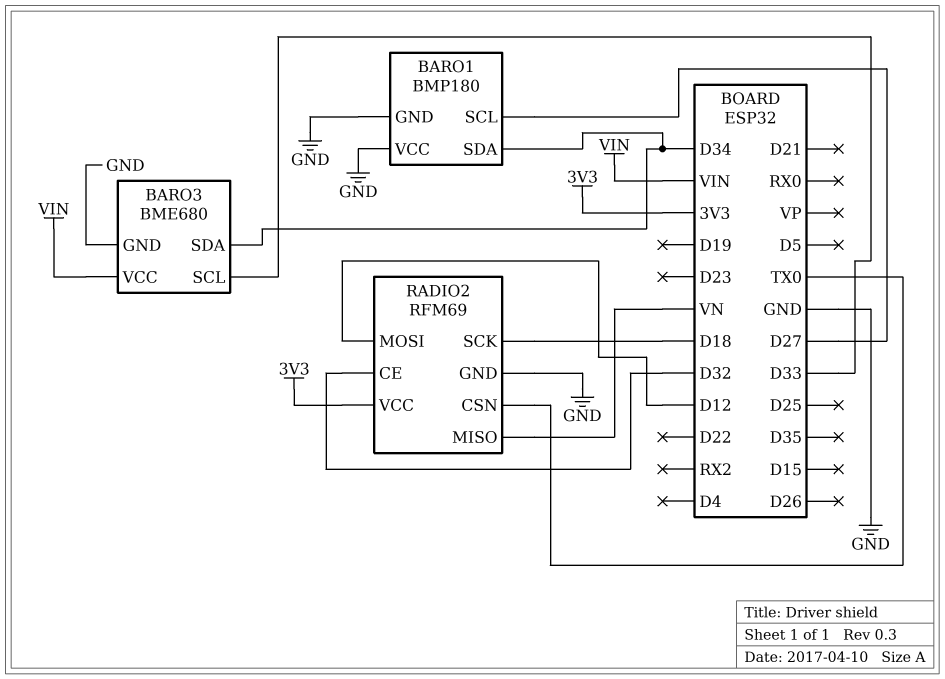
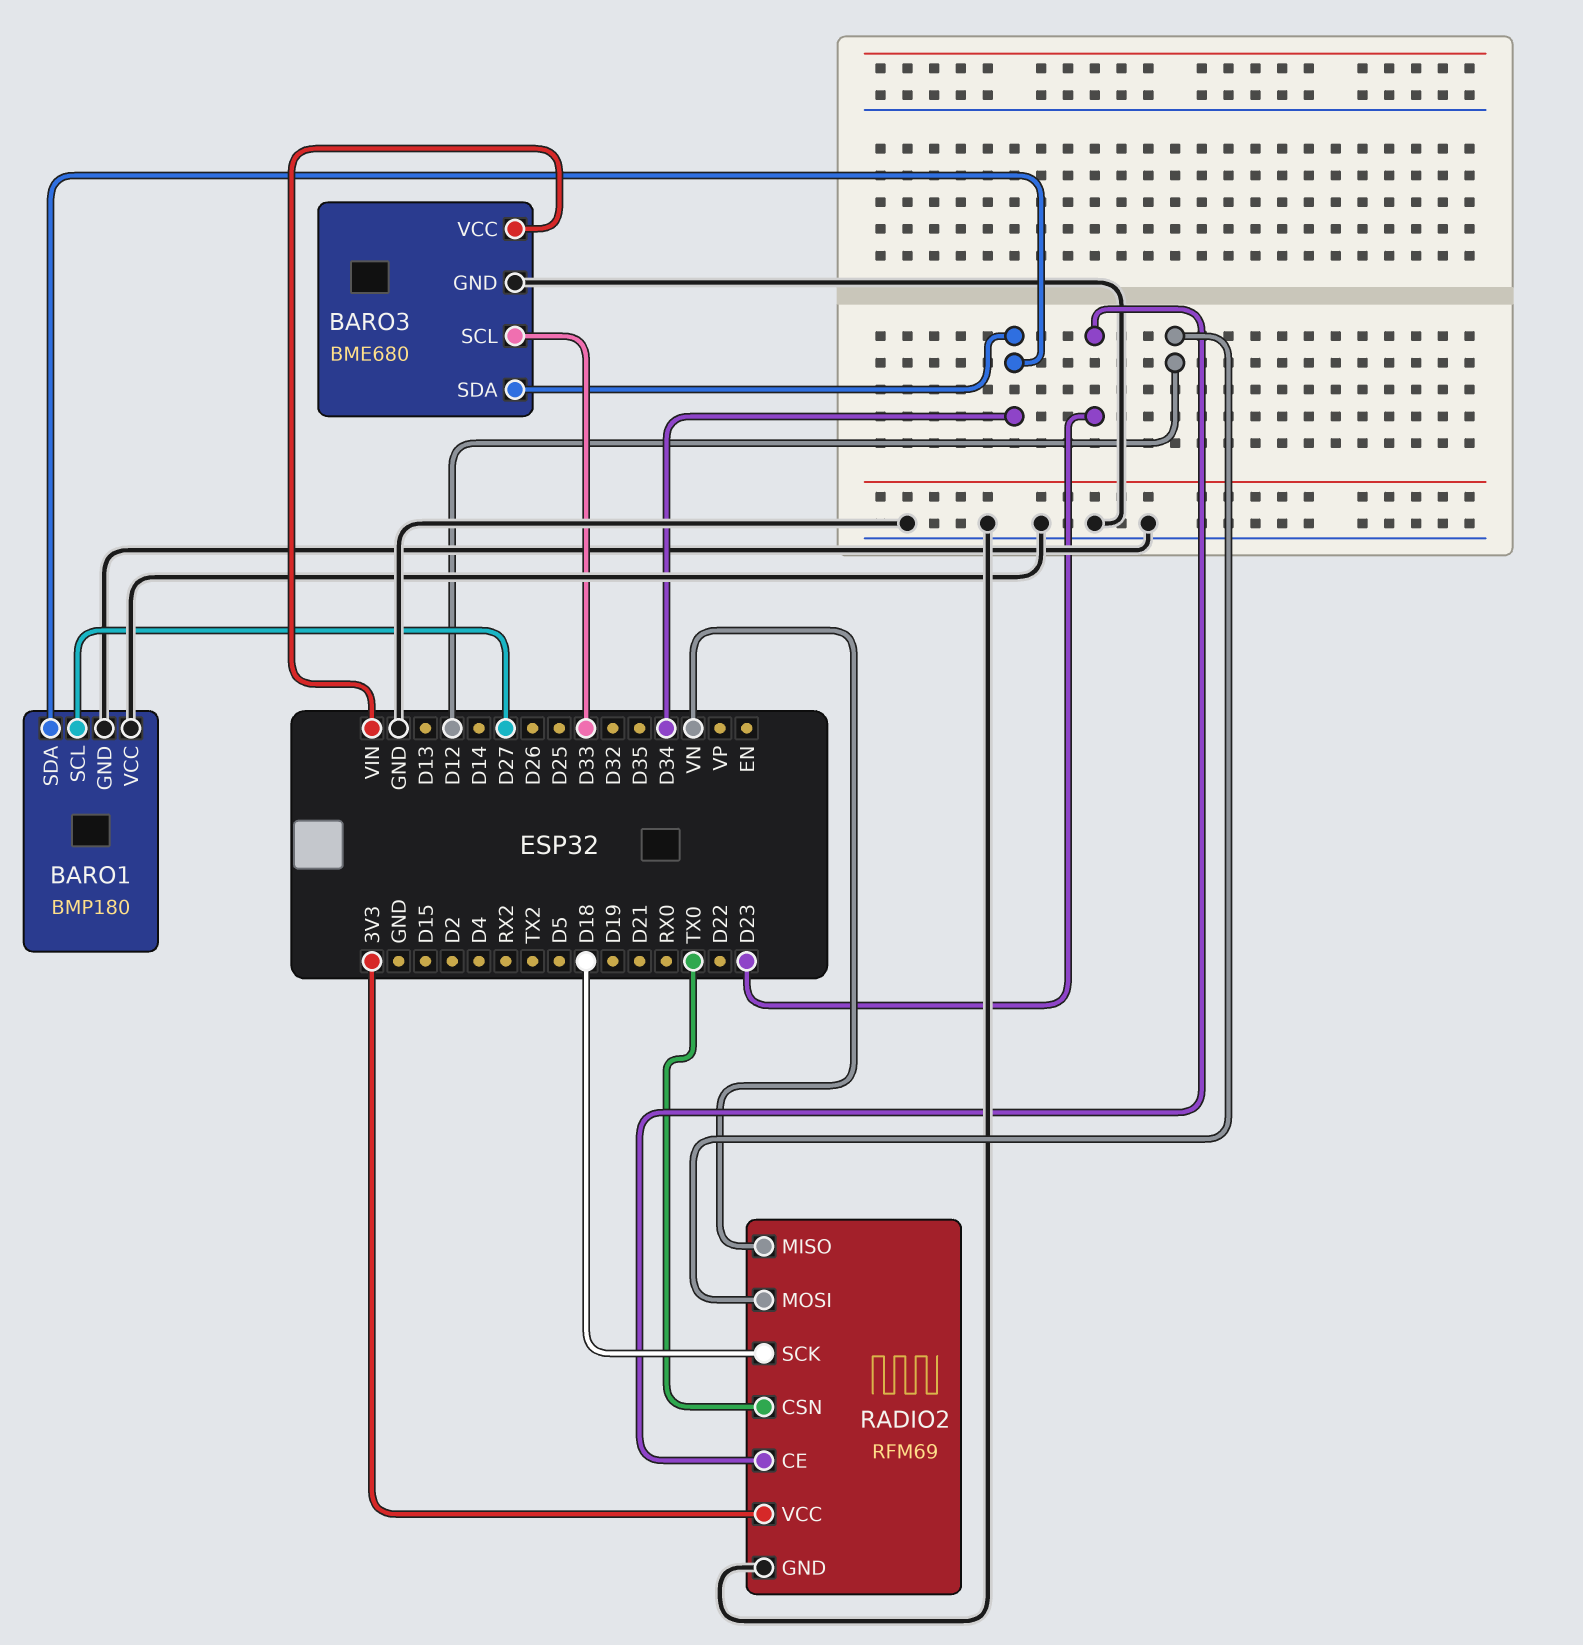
RADIO2 pin CE: D32 -> D23

